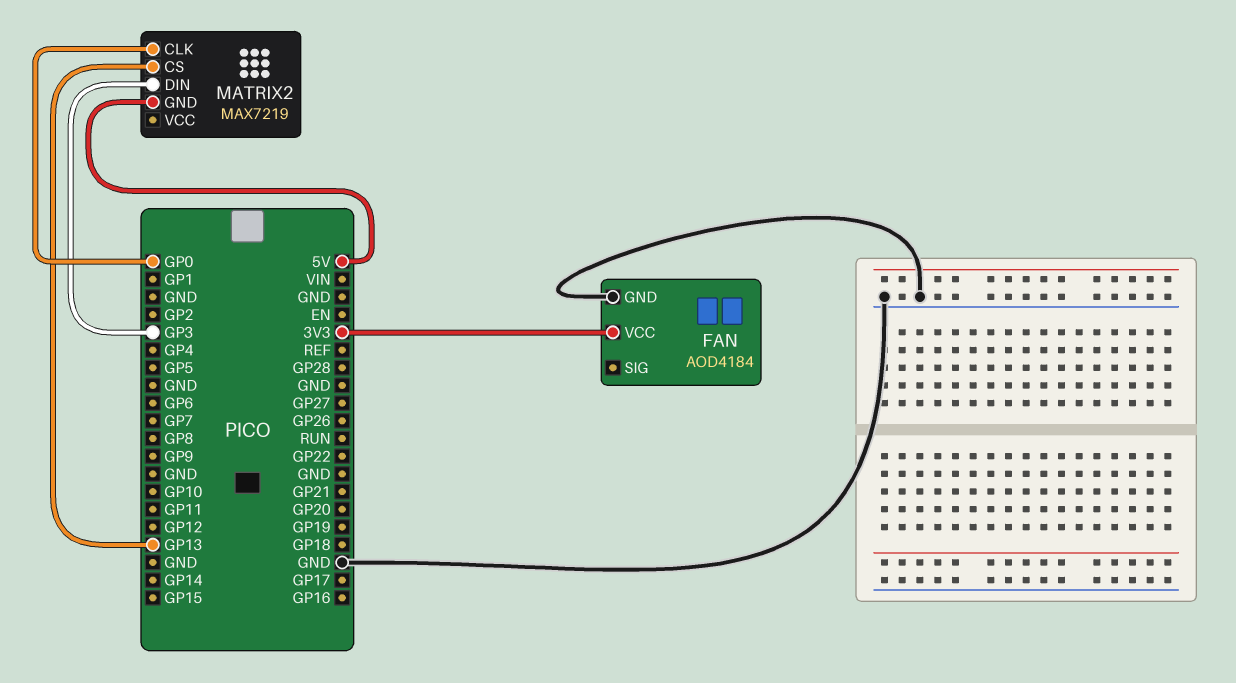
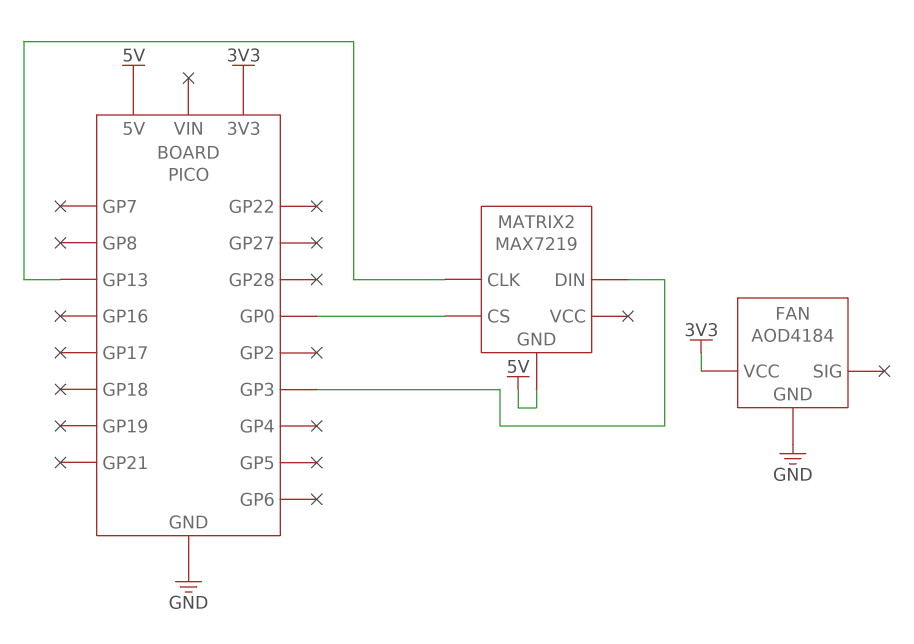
MATRIX2 pin CLK: GP0 -> GP13
MATRIX2 pin CS: GP13 -> GP0

